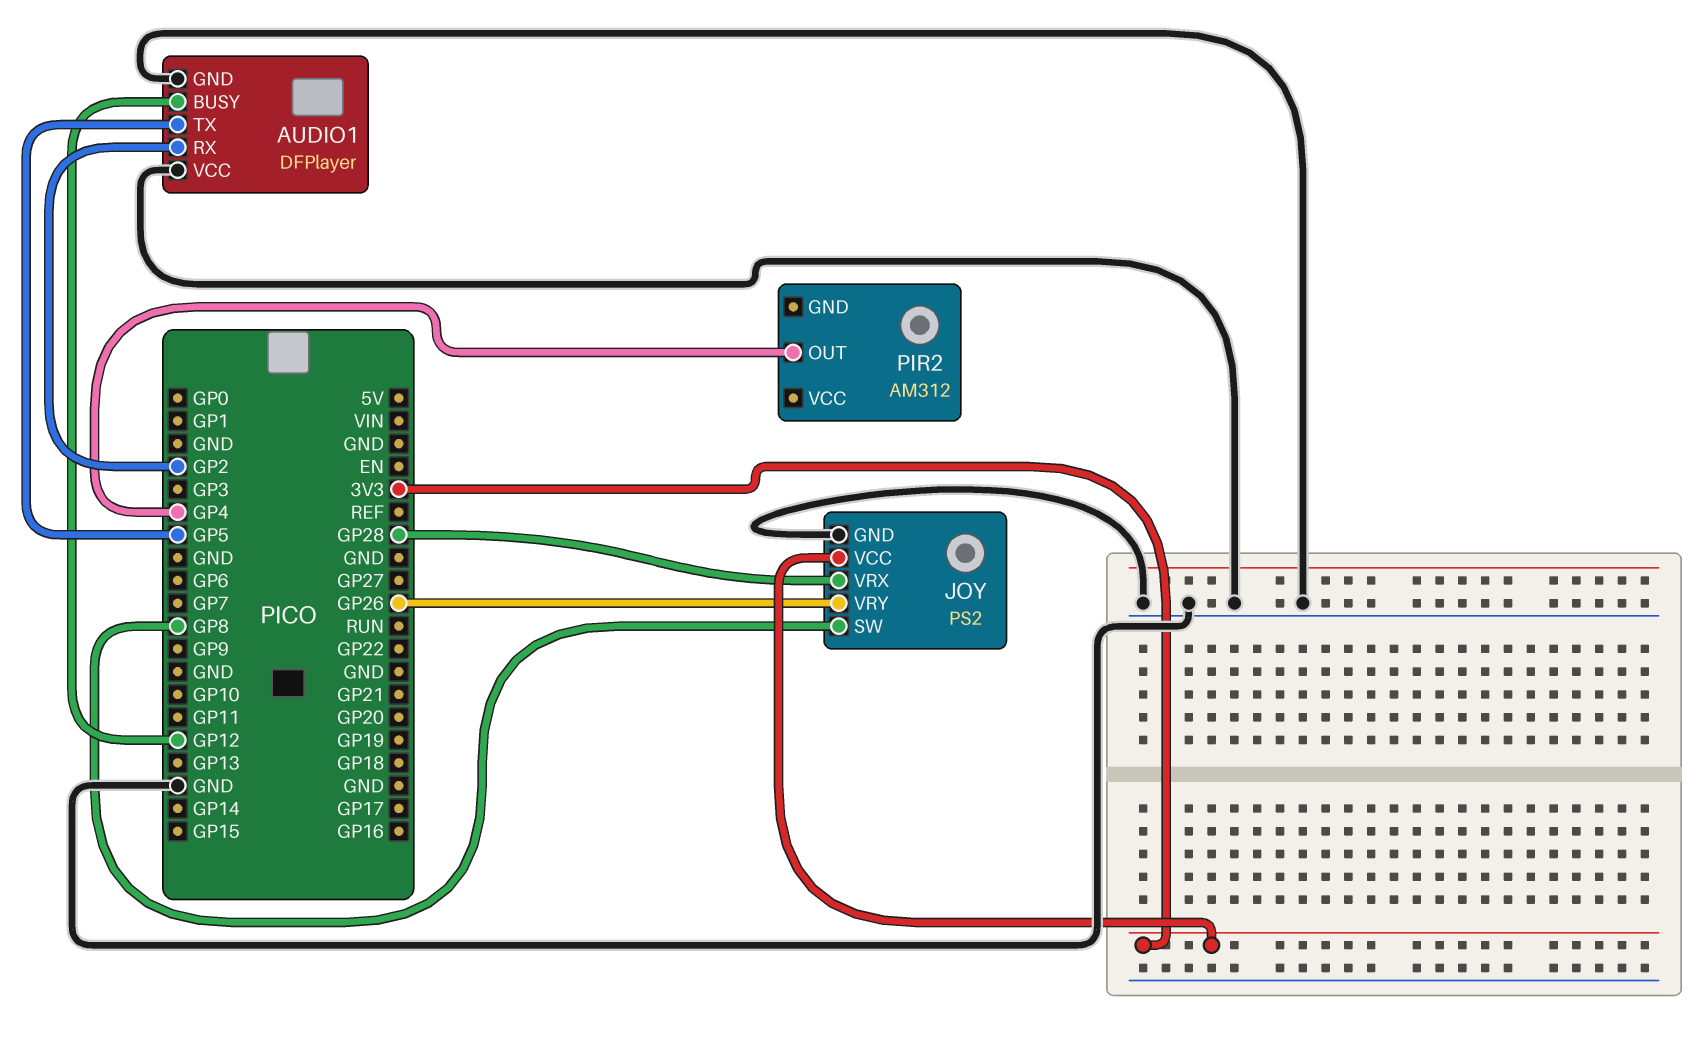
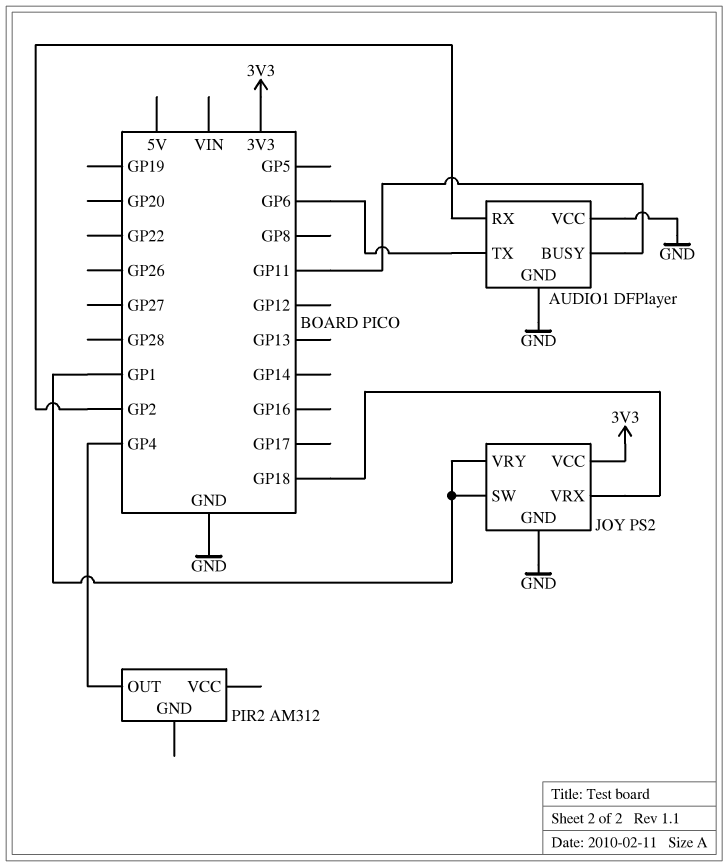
AUDIO1 pin BUSY: GP12 -> GP11
AUDIO1 pin TX: GP5 -> GP6
JOY pin SW: GP8 -> GP1
JOY pin VRX: GP28 -> GP18
JOY pin VRY: GP26 -> GP1

